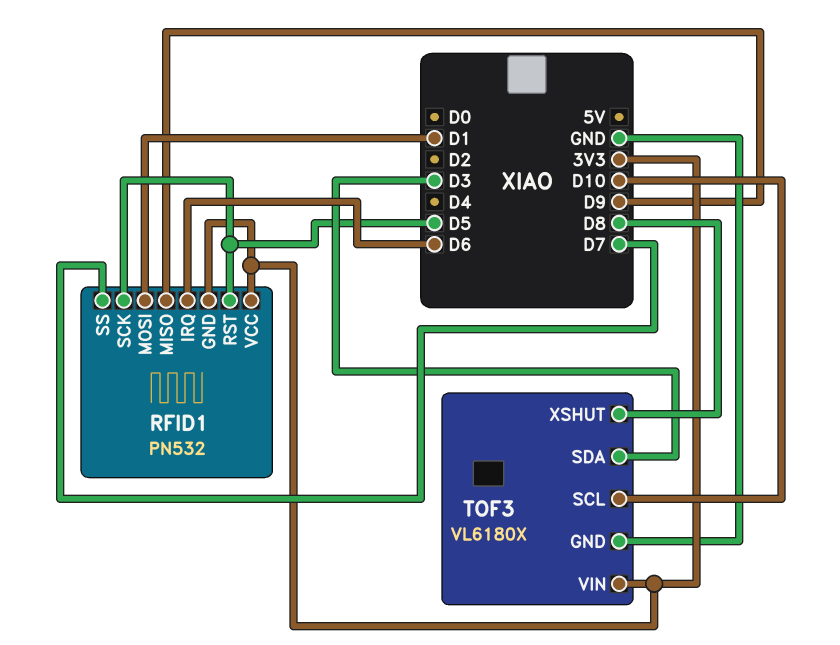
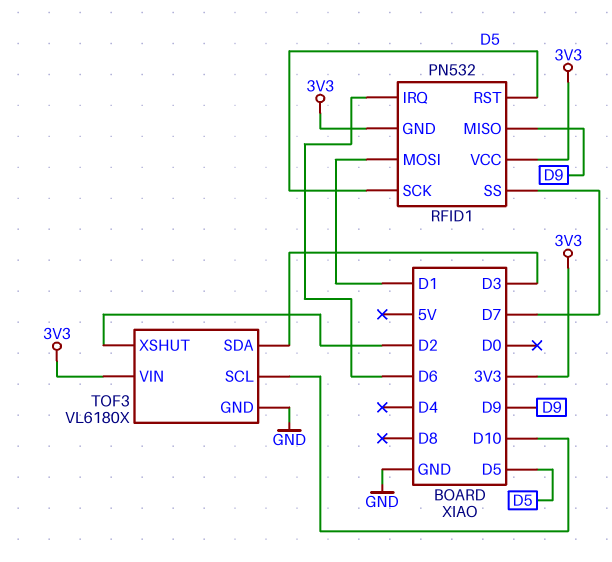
TOF3 pin XSHUT: D8 -> D2

